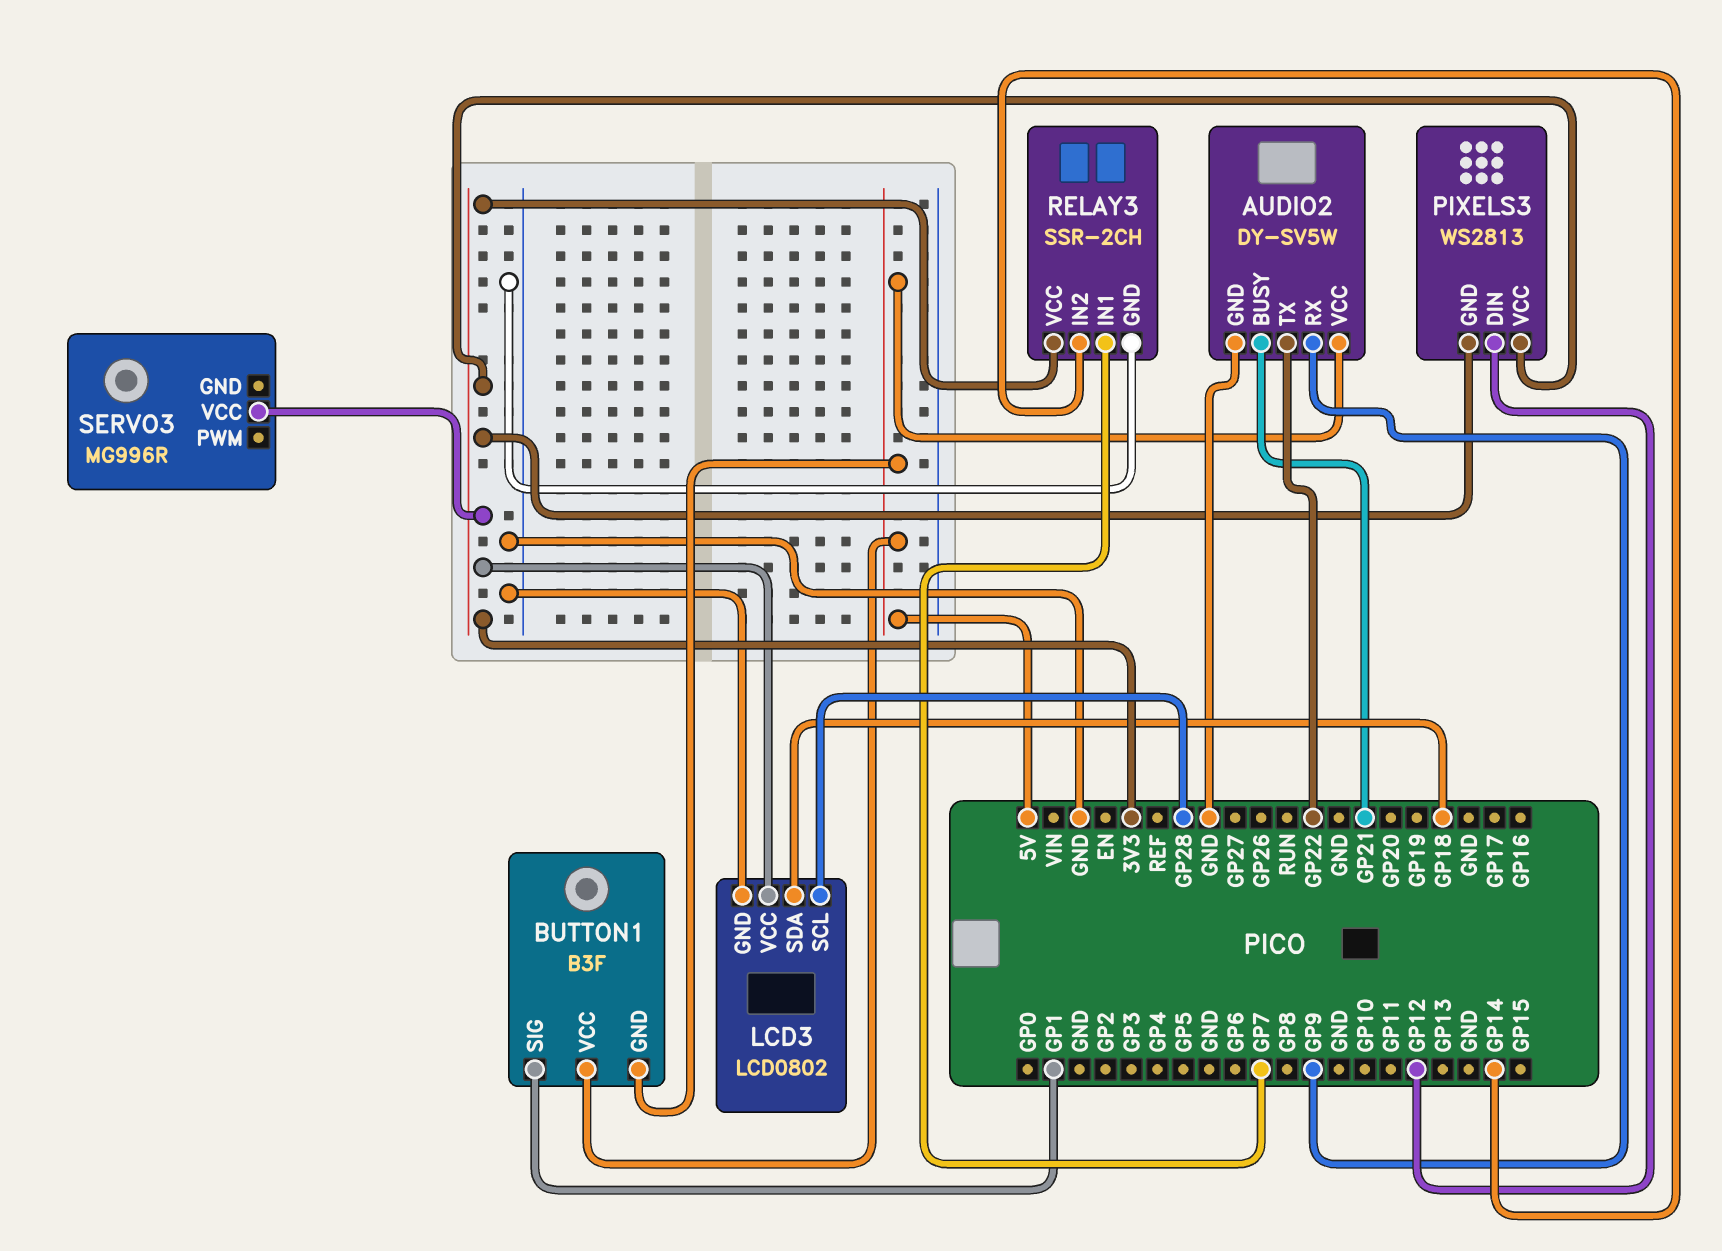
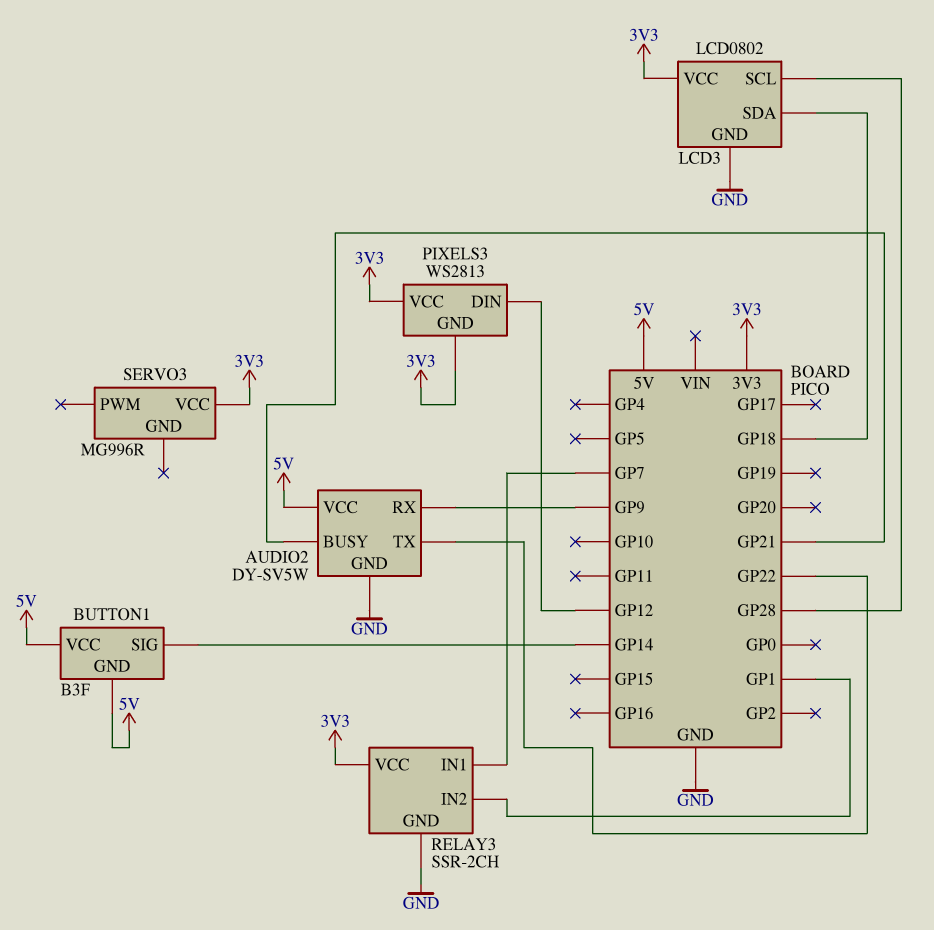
BUTTON1 pin SIG: GP1 -> GP14
RELAY3 pin IN2: GP14 -> GP1

